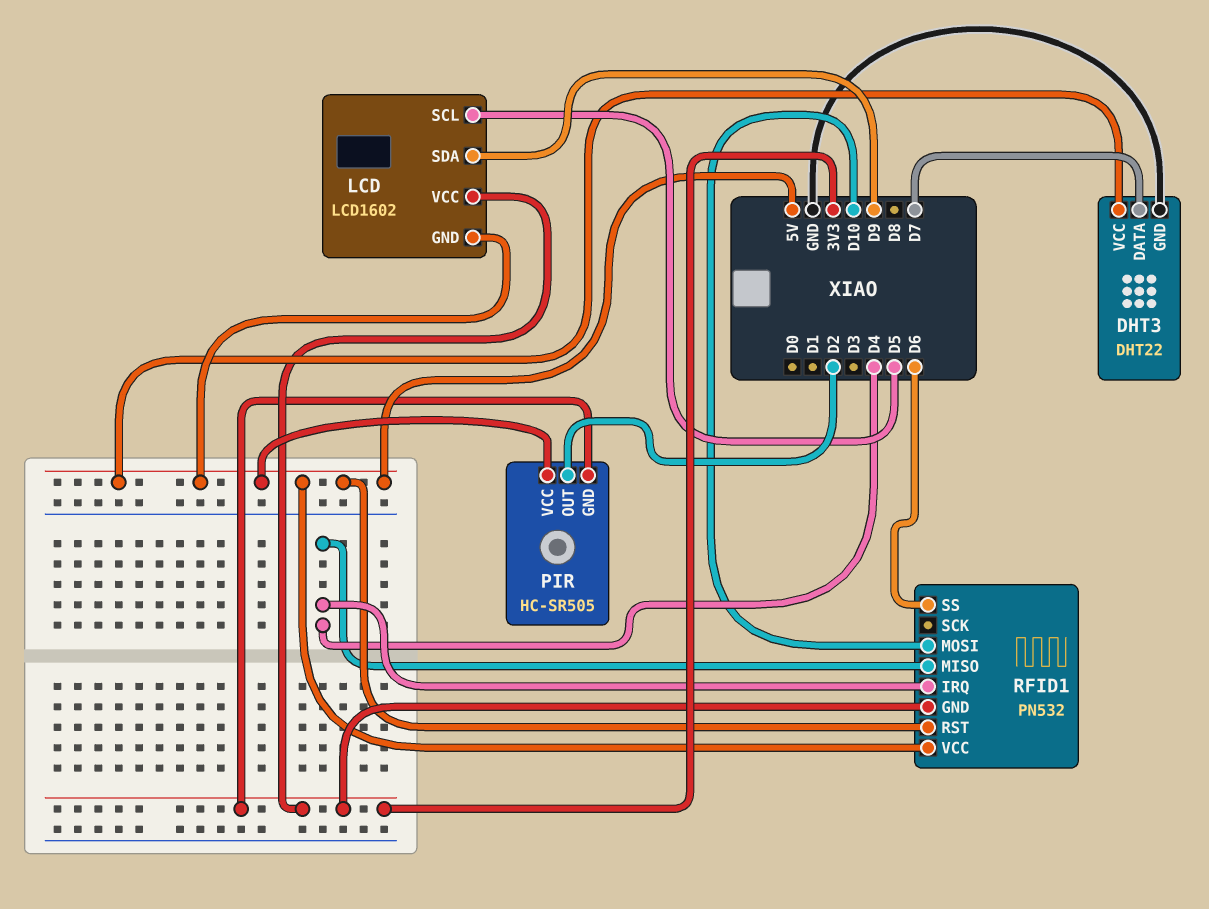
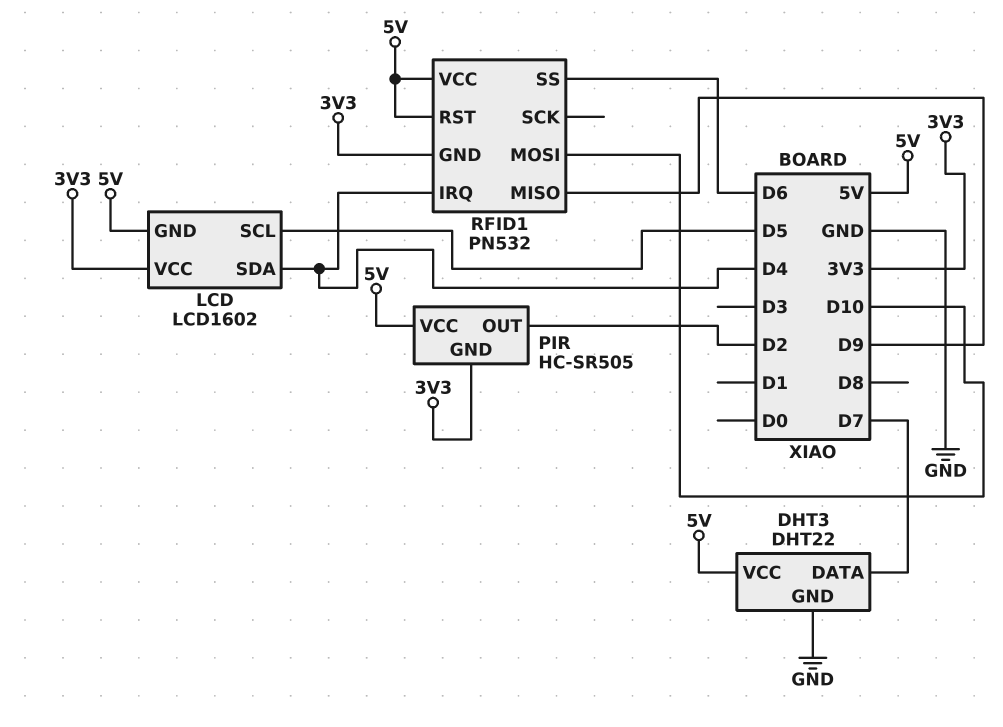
LCD pin SDA: D9 -> D4
RFID1 pin MISO: D4 -> D9

